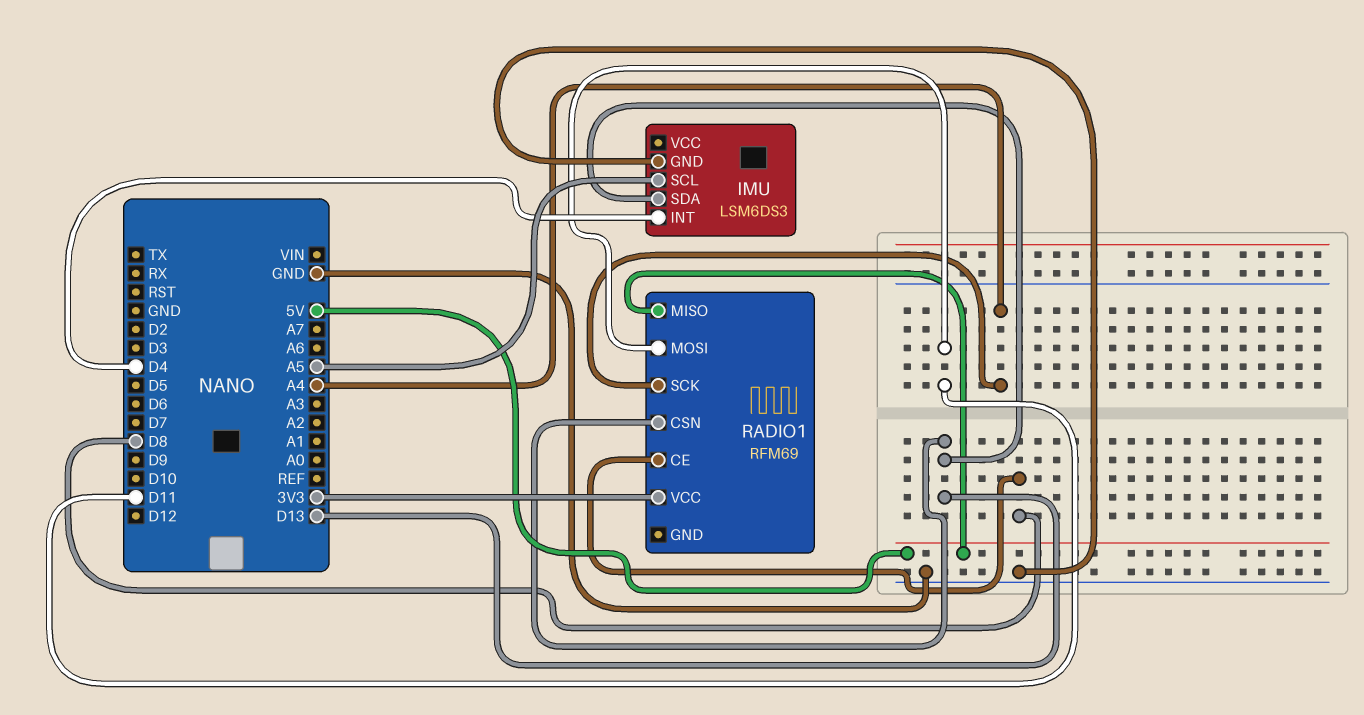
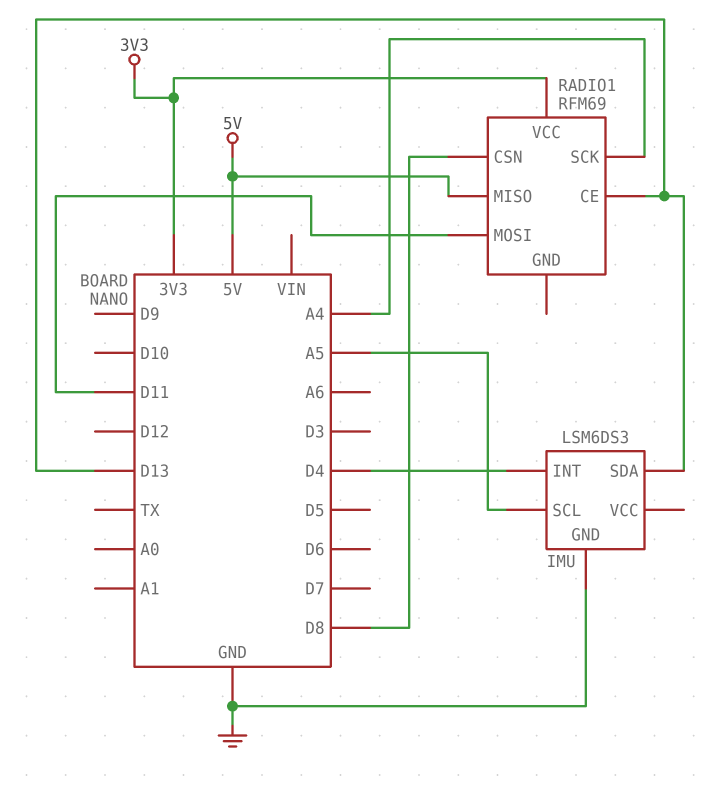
RADIO1 pin CE: D8 -> D13
RADIO1 pin CSN: D13 -> D8

